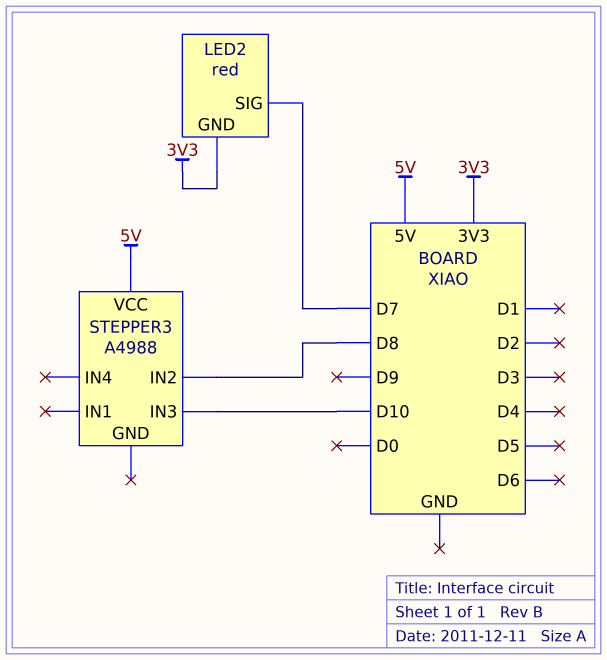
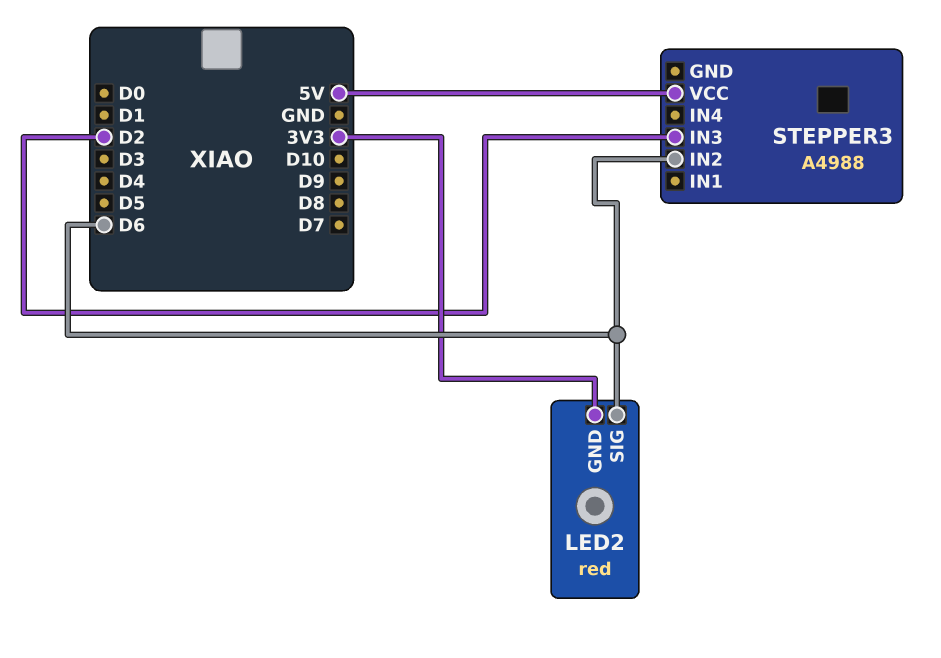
LED2 pin SIG: D7 -> D6
STEPPER3 pin IN2: D8 -> D6
STEPPER3 pin IN3: D10 -> D2

